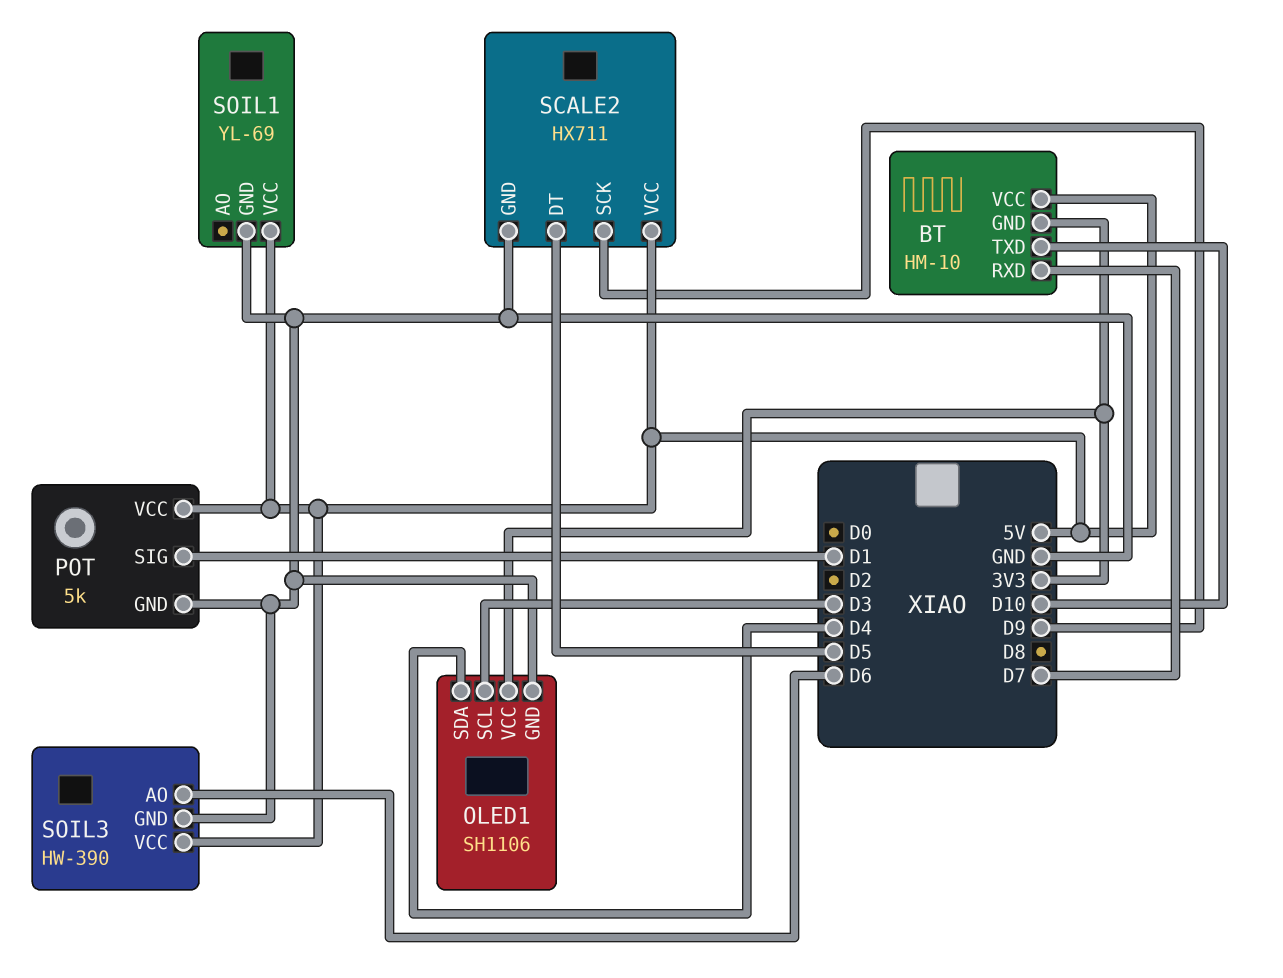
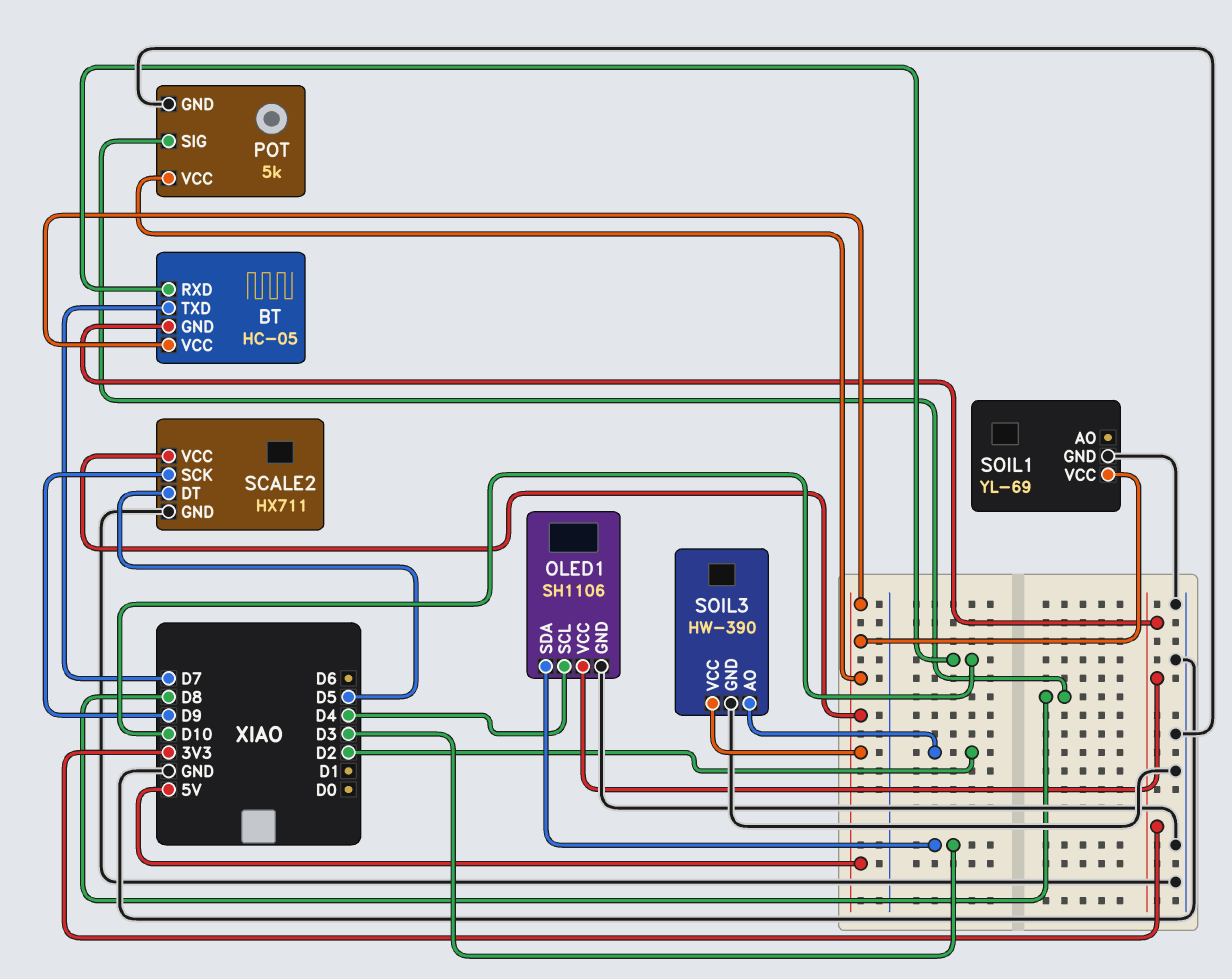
BT: HM-10 -> HC-05
BT pin RXD: D7 -> D10
BT pin TXD: D10 -> D7
OLED1 pin SCL: D3 -> D4
OLED1 pin SDA: D4 -> D3
POT pin SIG: D1 -> D8
SOIL3 pin AO: D6 -> D2

